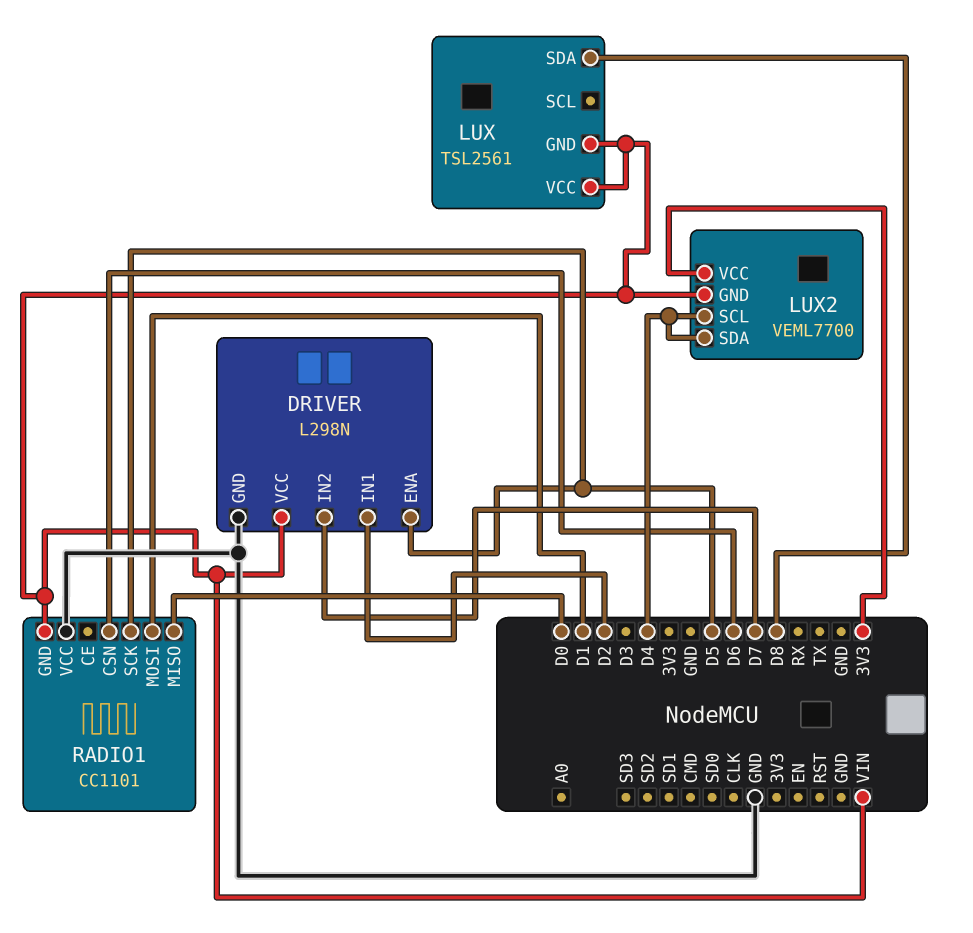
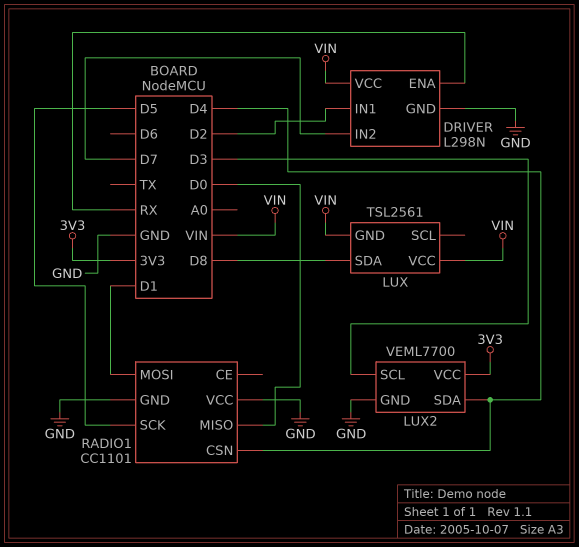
DRIVER pin ENA: D5 -> RX
LUX2 pin GND: VIN -> GND
LUX2 pin SCL: D4 -> D3
RADIO1 pin CSN: D6 -> D4
RADIO1 pin GND: VIN -> GND

